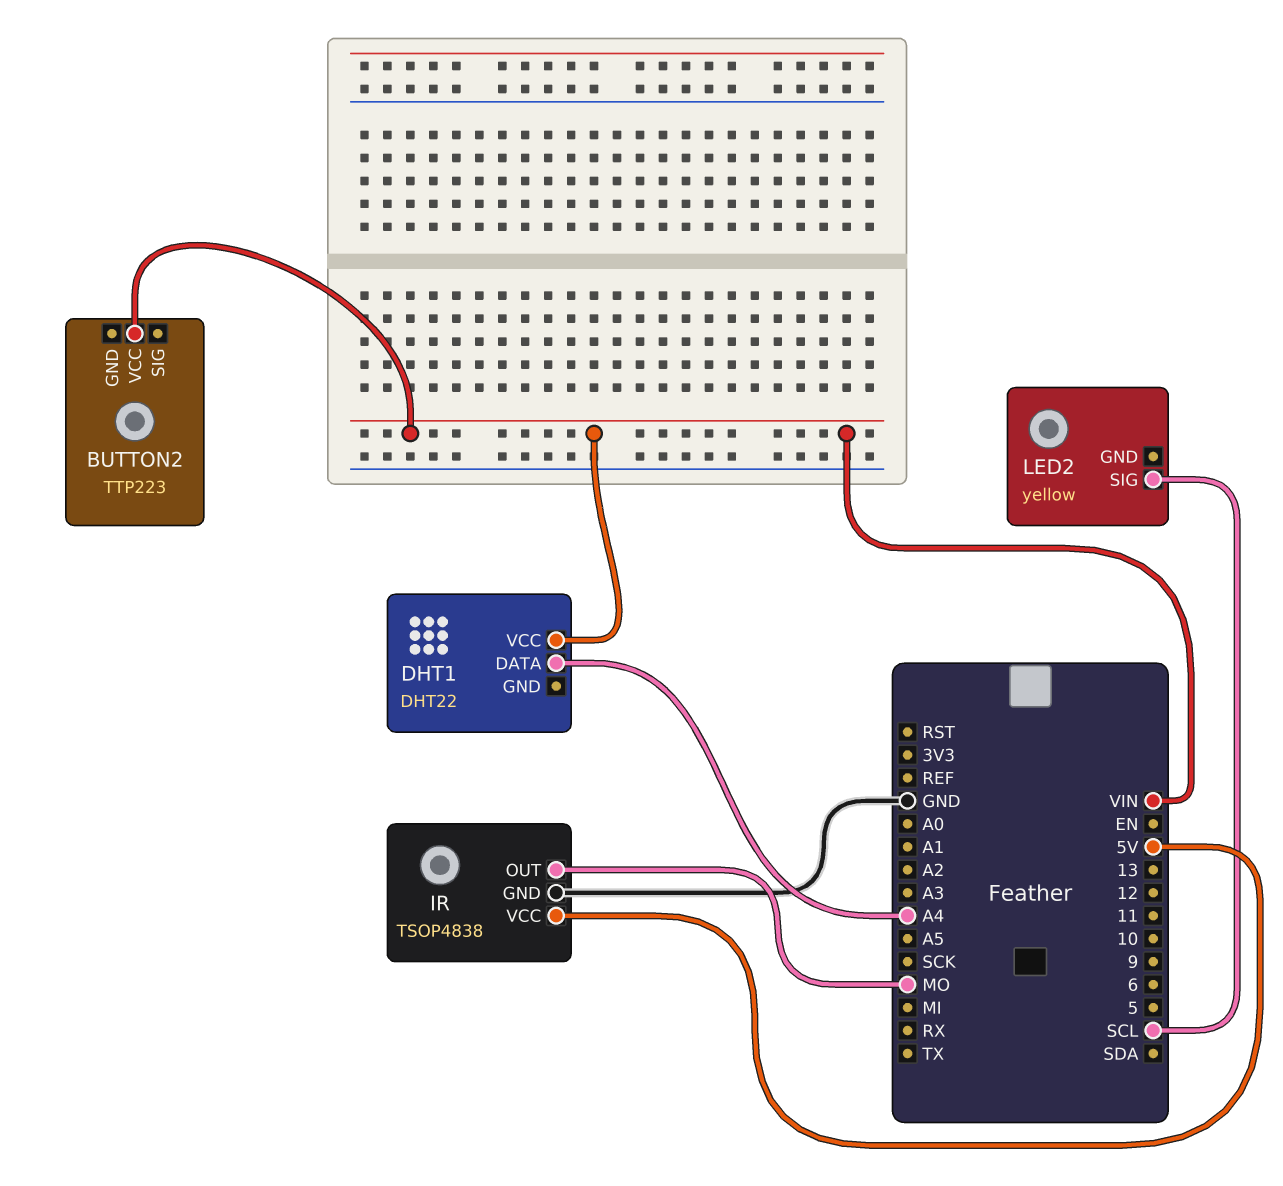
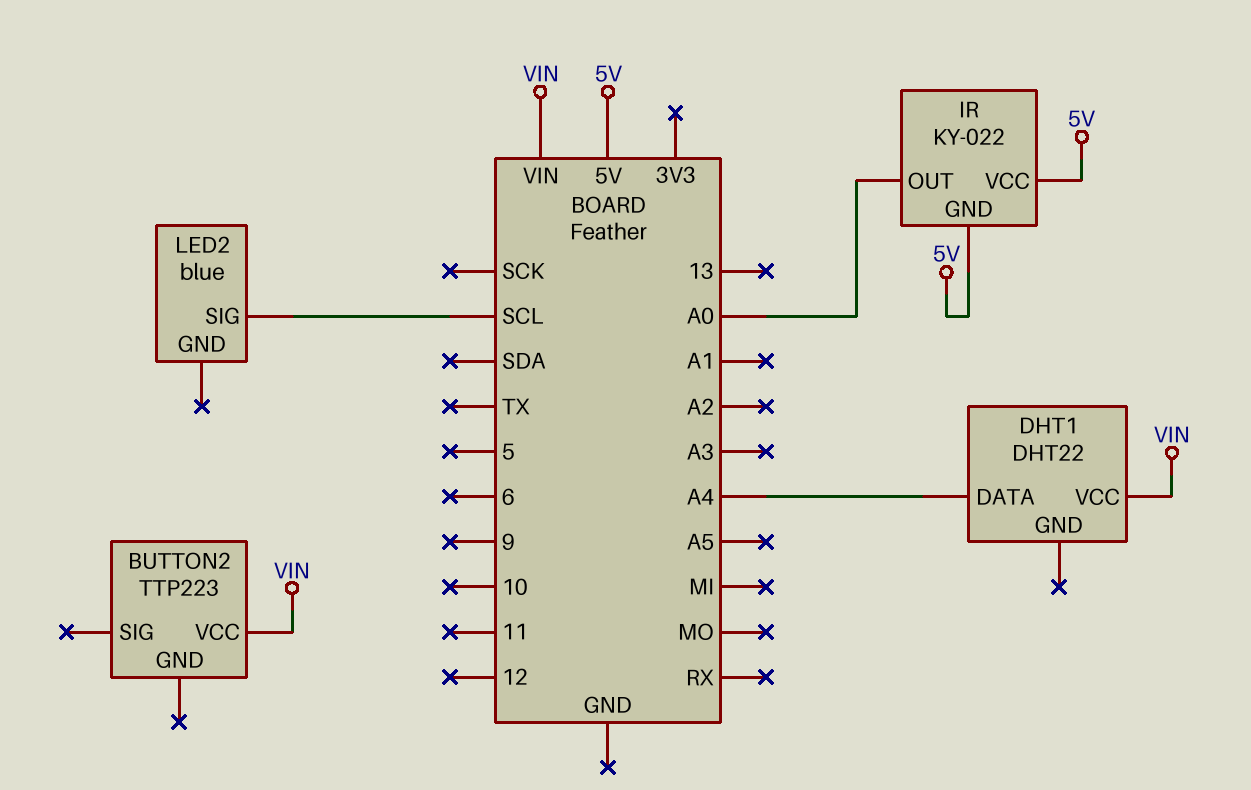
IR: TSOP4838 -> KY-022
IR pin GND: GND -> 5V
IR pin OUT: MO -> A0
LED2: yellow -> blue

